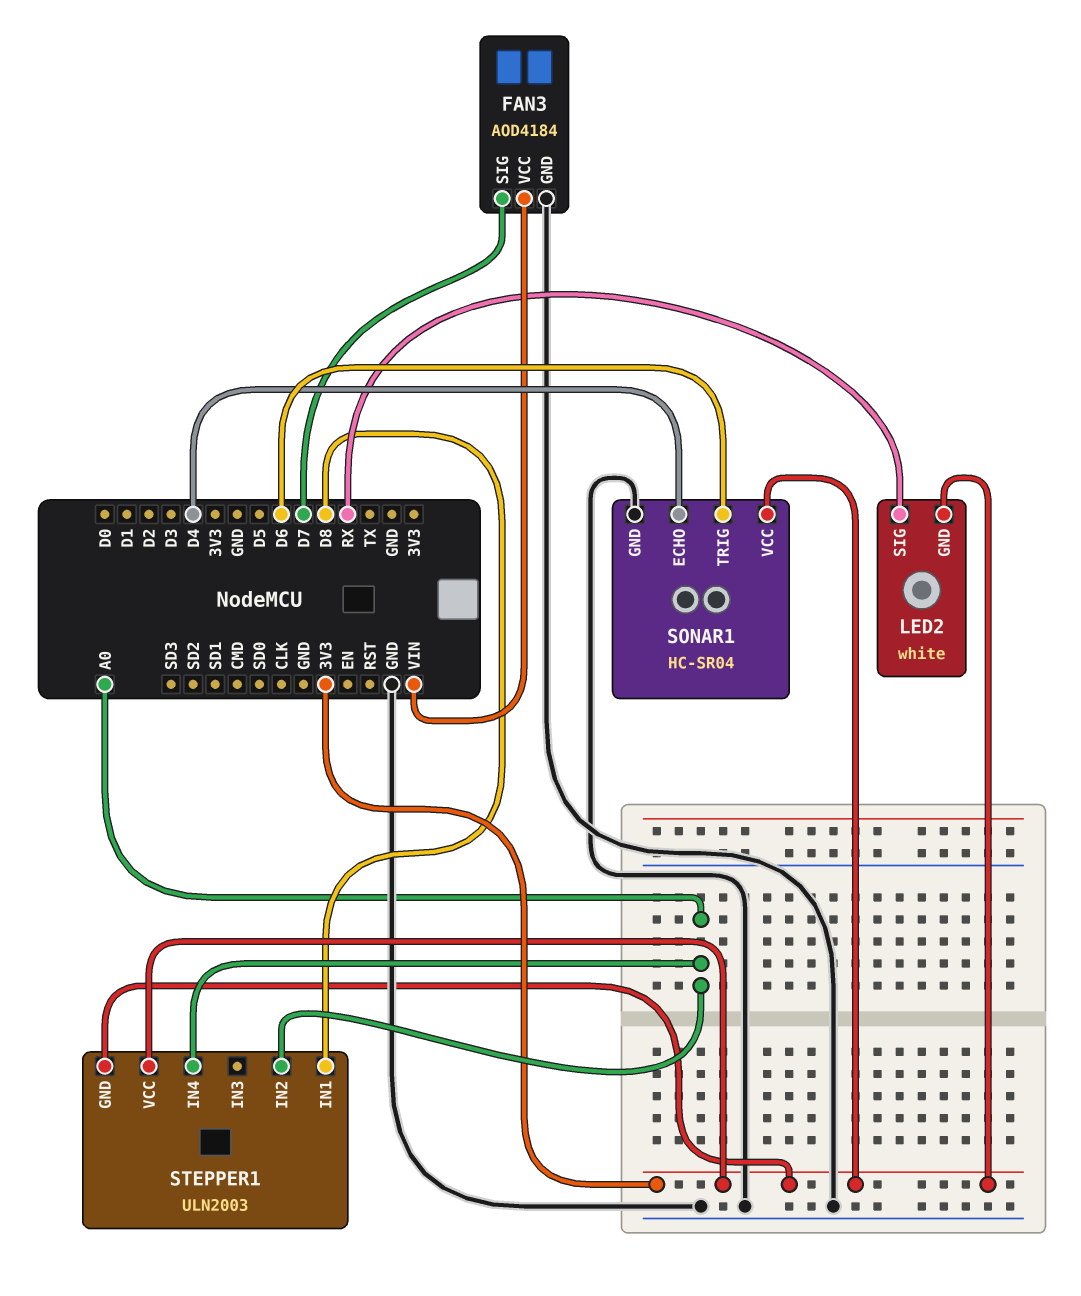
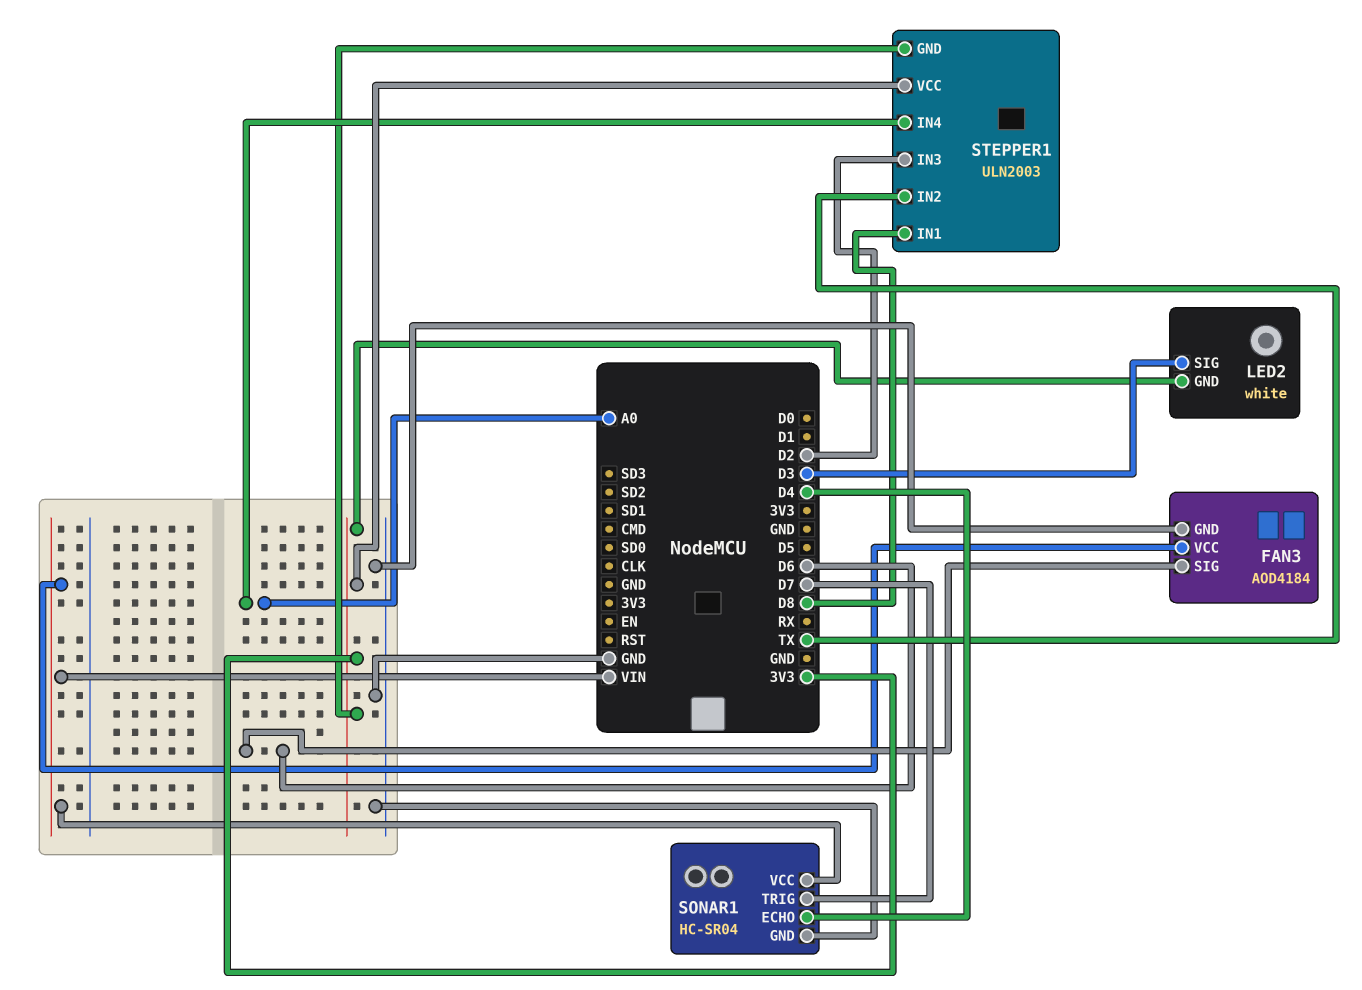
FAN3 pin SIG: D7 -> D6
LED2 pin SIG: RX -> D3
SONAR1 pin TRIG: D6 -> D7
SONAR1 pin VCC: 3V3 -> VIN
STEPPER1 pin IN2: A0 -> TX
STEPPER1 pin IN3: none -> D2

